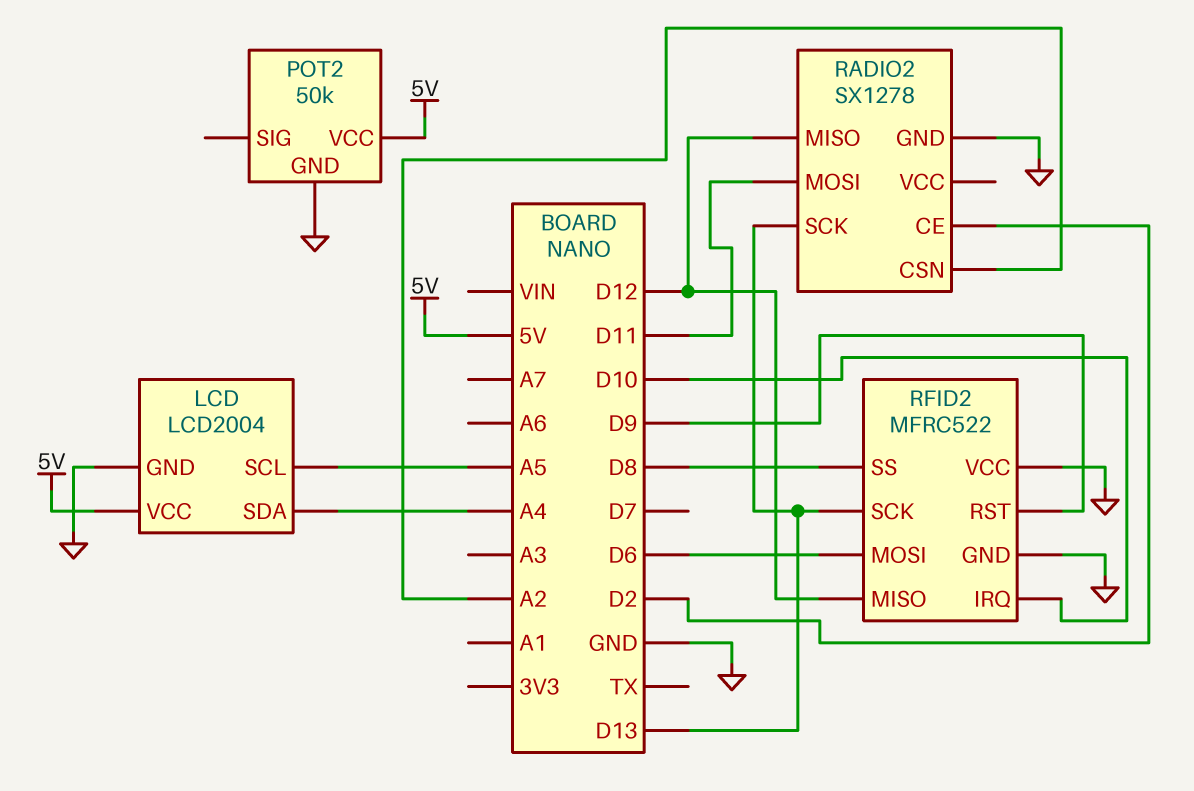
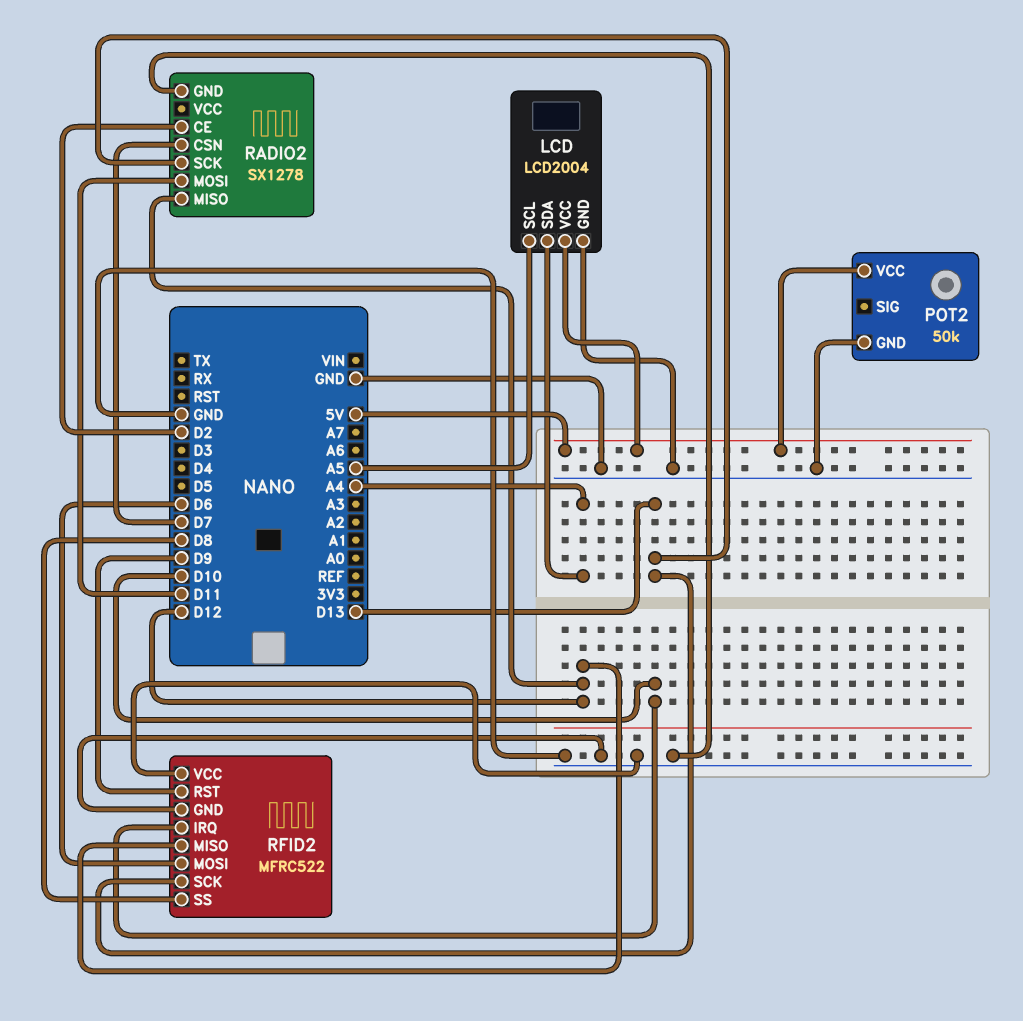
RADIO2 pin CSN: A2 -> D7

